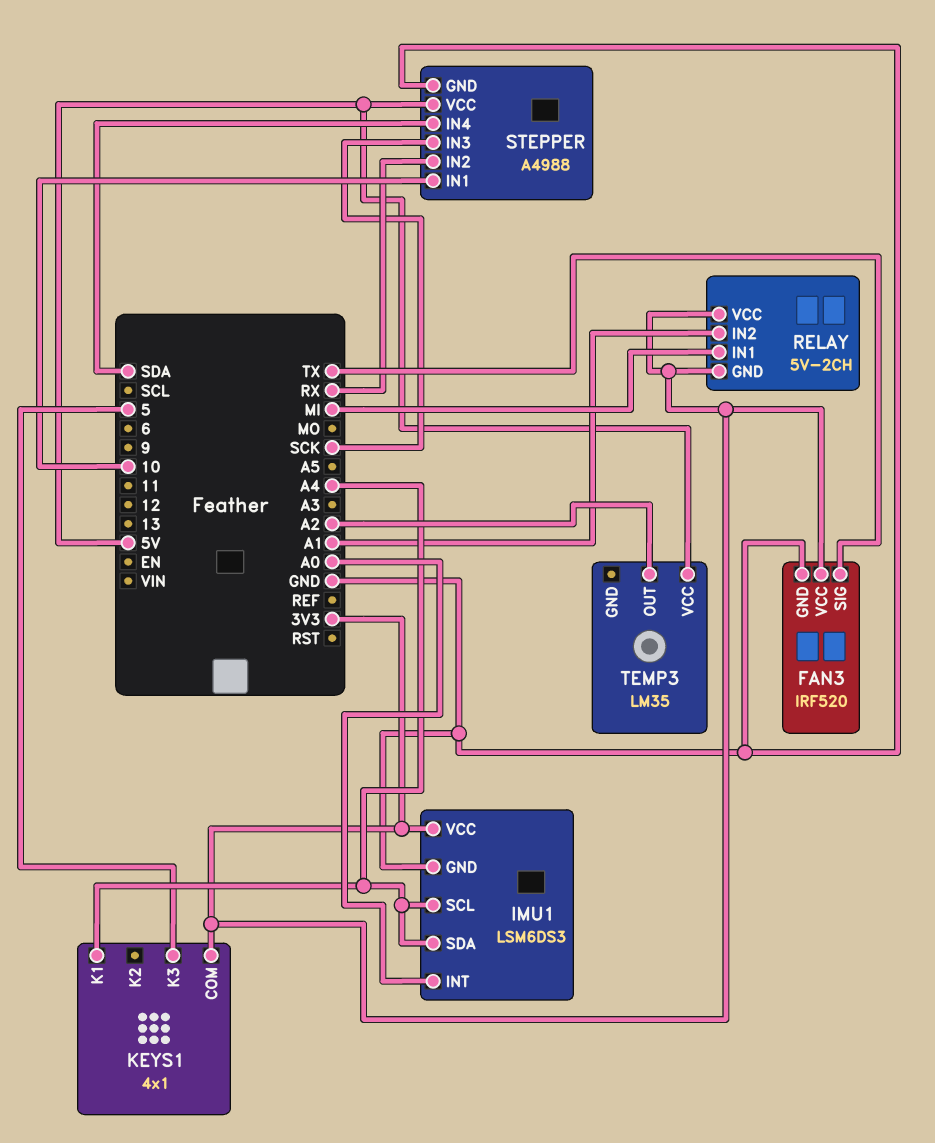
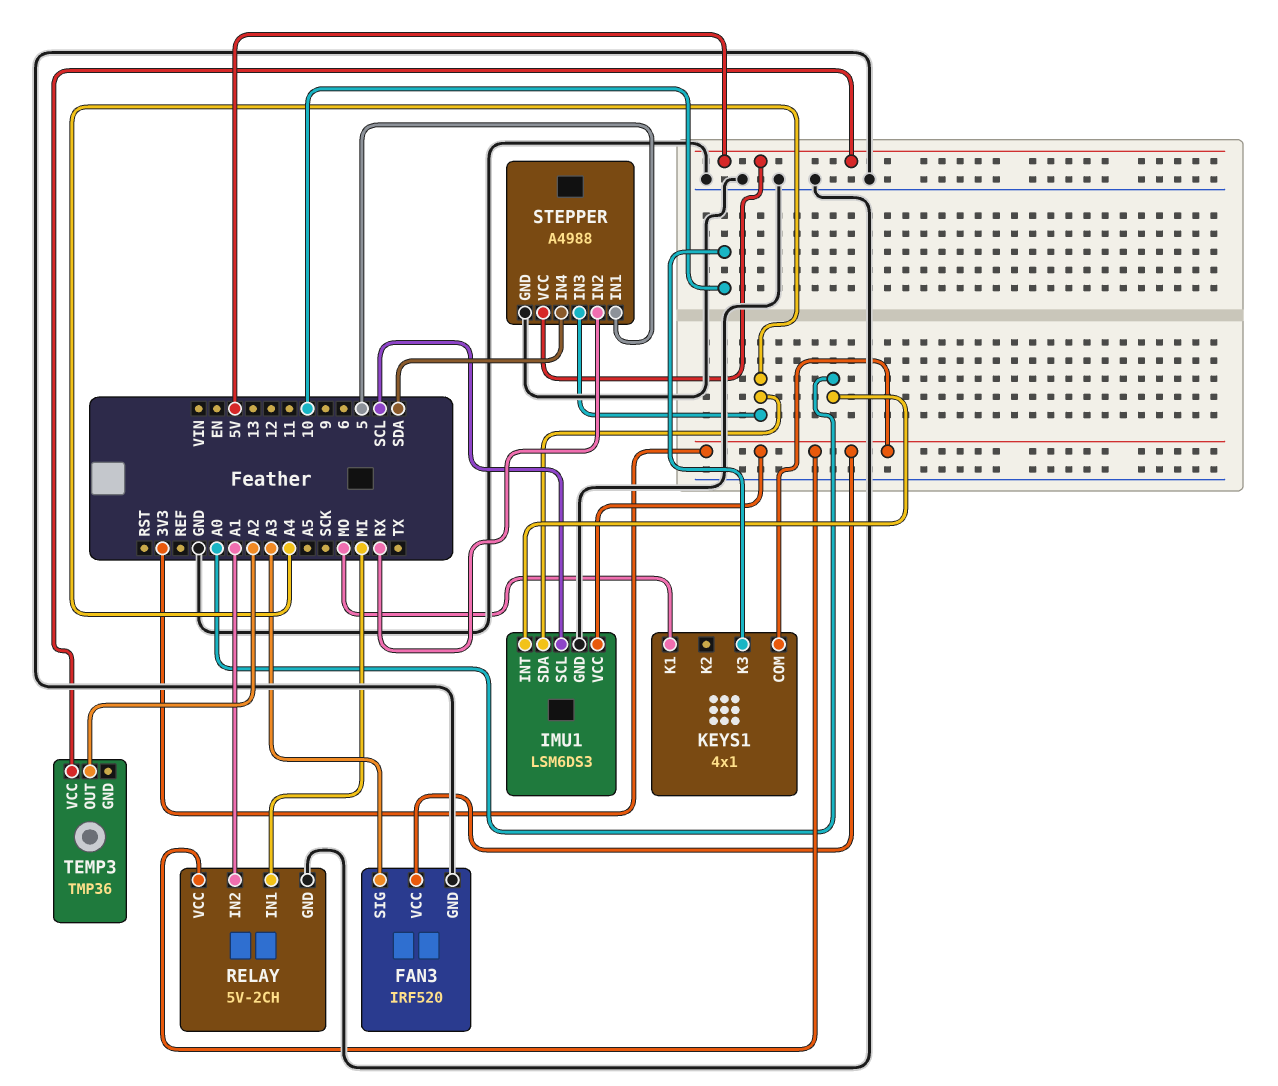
FAN3 pin SIG: TX -> A3
IMU1 pin SCL: A4 -> SCL
KEYS1 pin K1: A4 -> MO
KEYS1 pin K3: 5 -> 10
RELAY pin GND: 3V3 -> GND
STEPPER pin IN1: 10 -> 5
STEPPER pin IN3: SCK -> A4
TEMP3: LM35 -> TMP36

